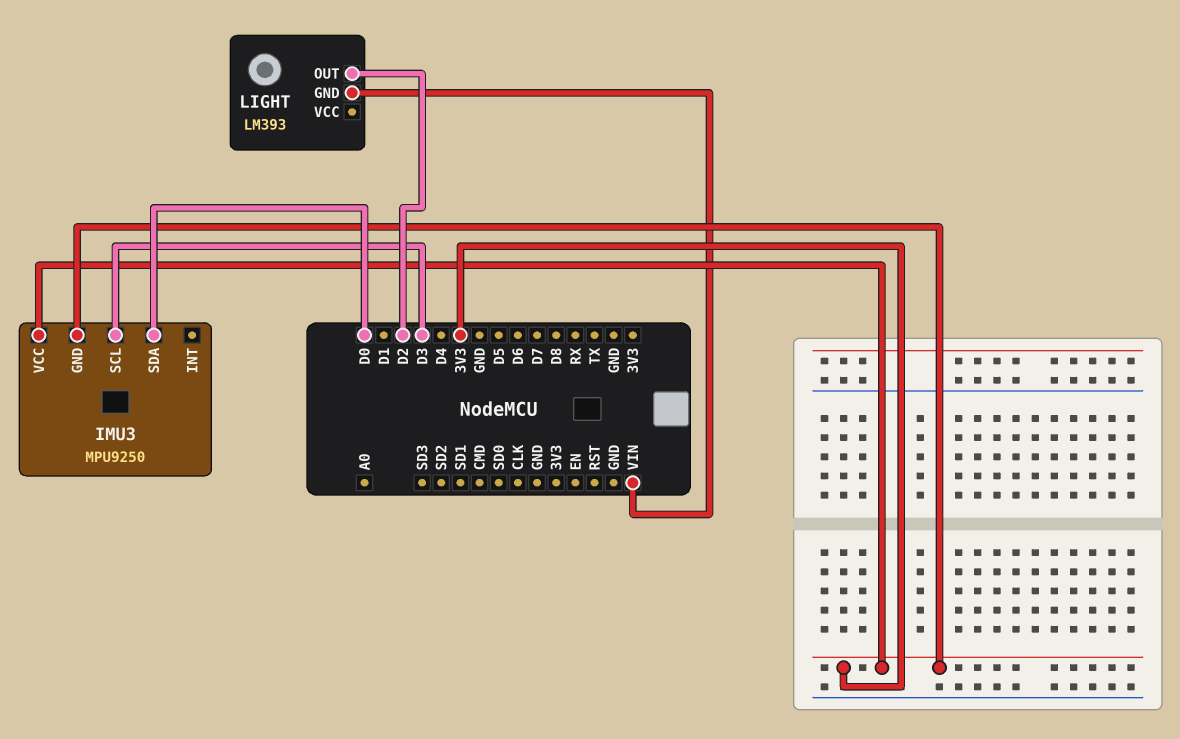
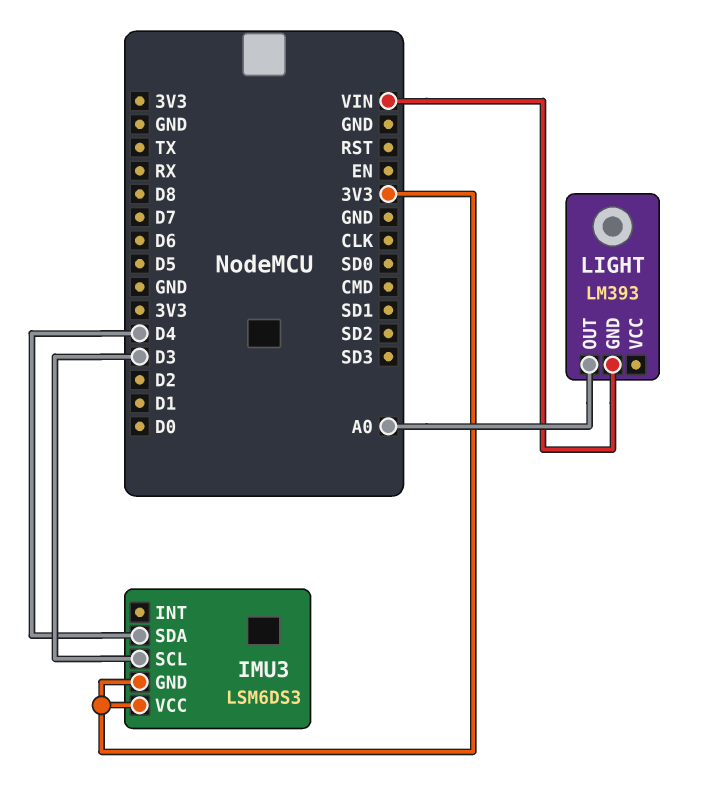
IMU3: MPU9250 -> LSM6DS3
IMU3 pin SDA: D0 -> D4
LIGHT pin OUT: D2 -> A0

